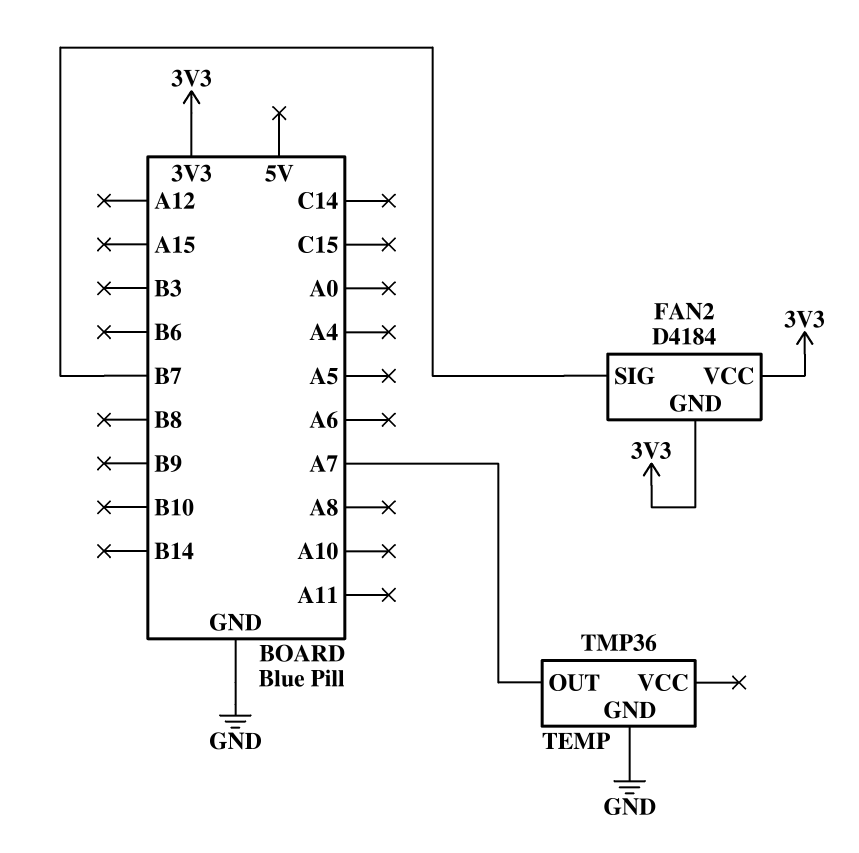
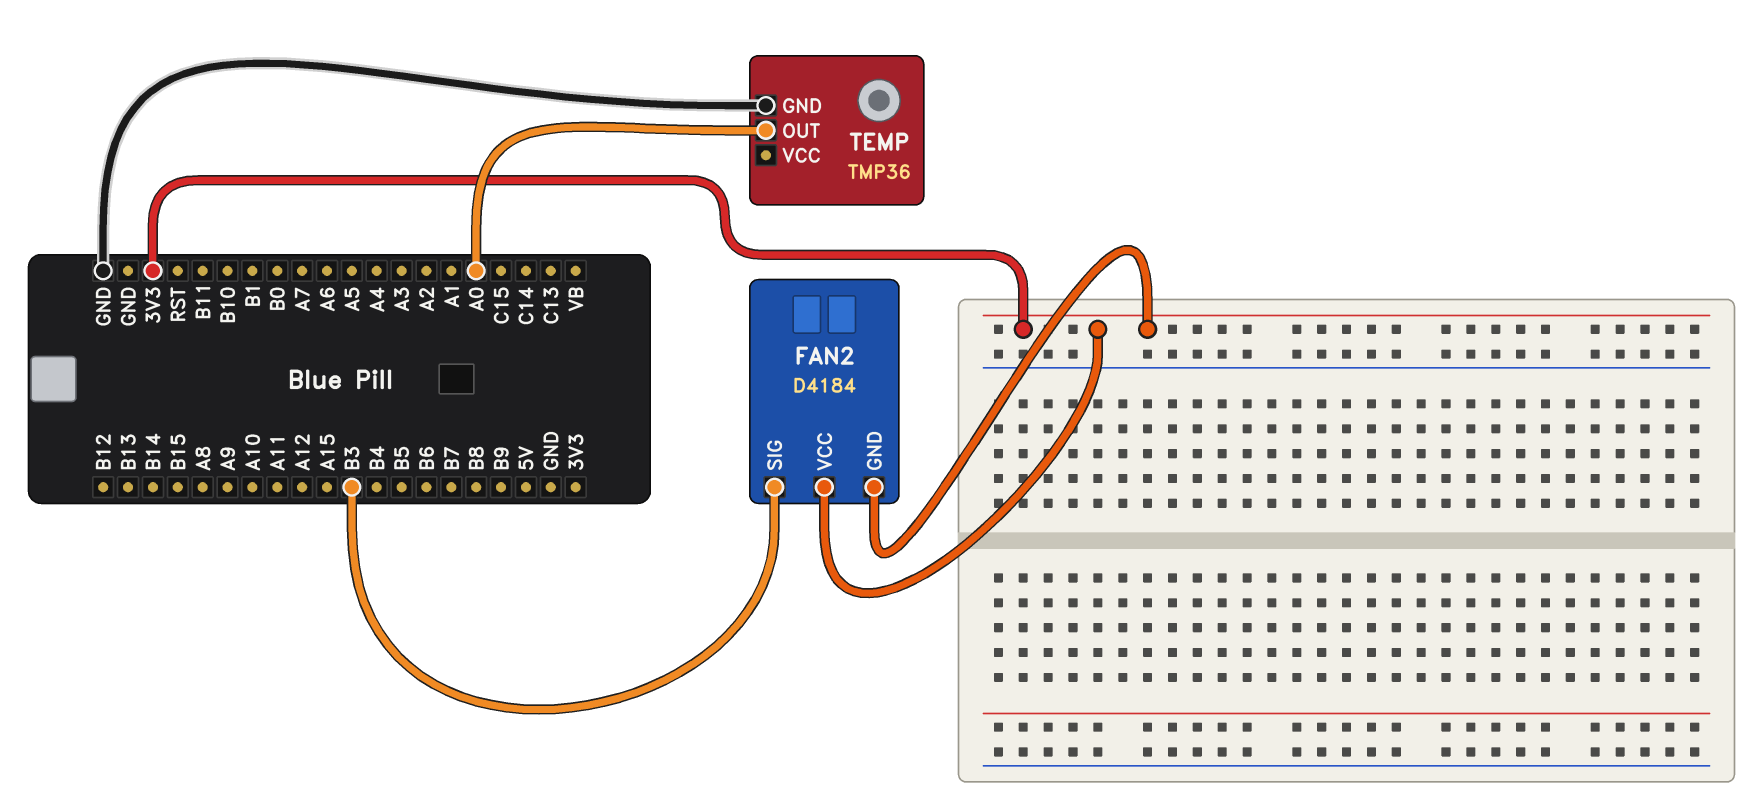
FAN2 pin SIG: B7 -> B3
TEMP pin OUT: A7 -> A0

